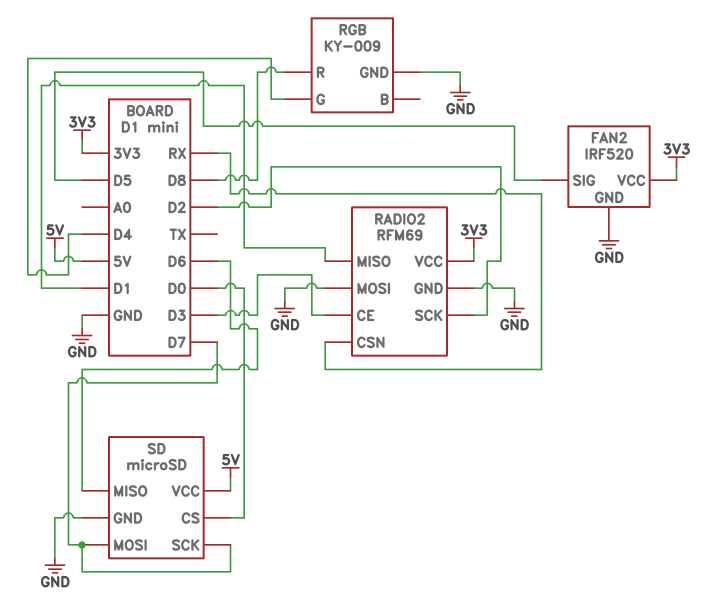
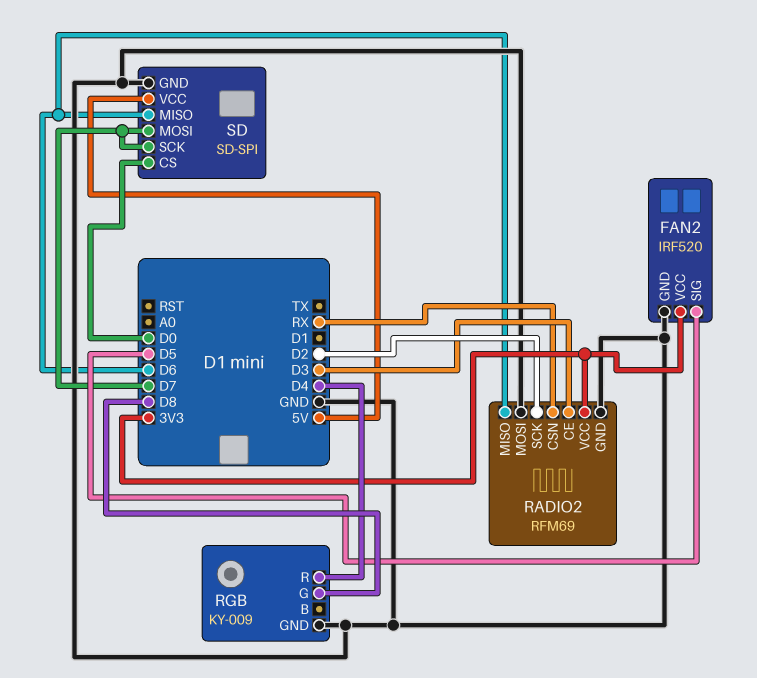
RADIO2 pin MISO: D1 -> D6
RGB pin G: D4 -> D8
RGB pin R: D8 -> D4
SD: microSD -> SD-SPI

